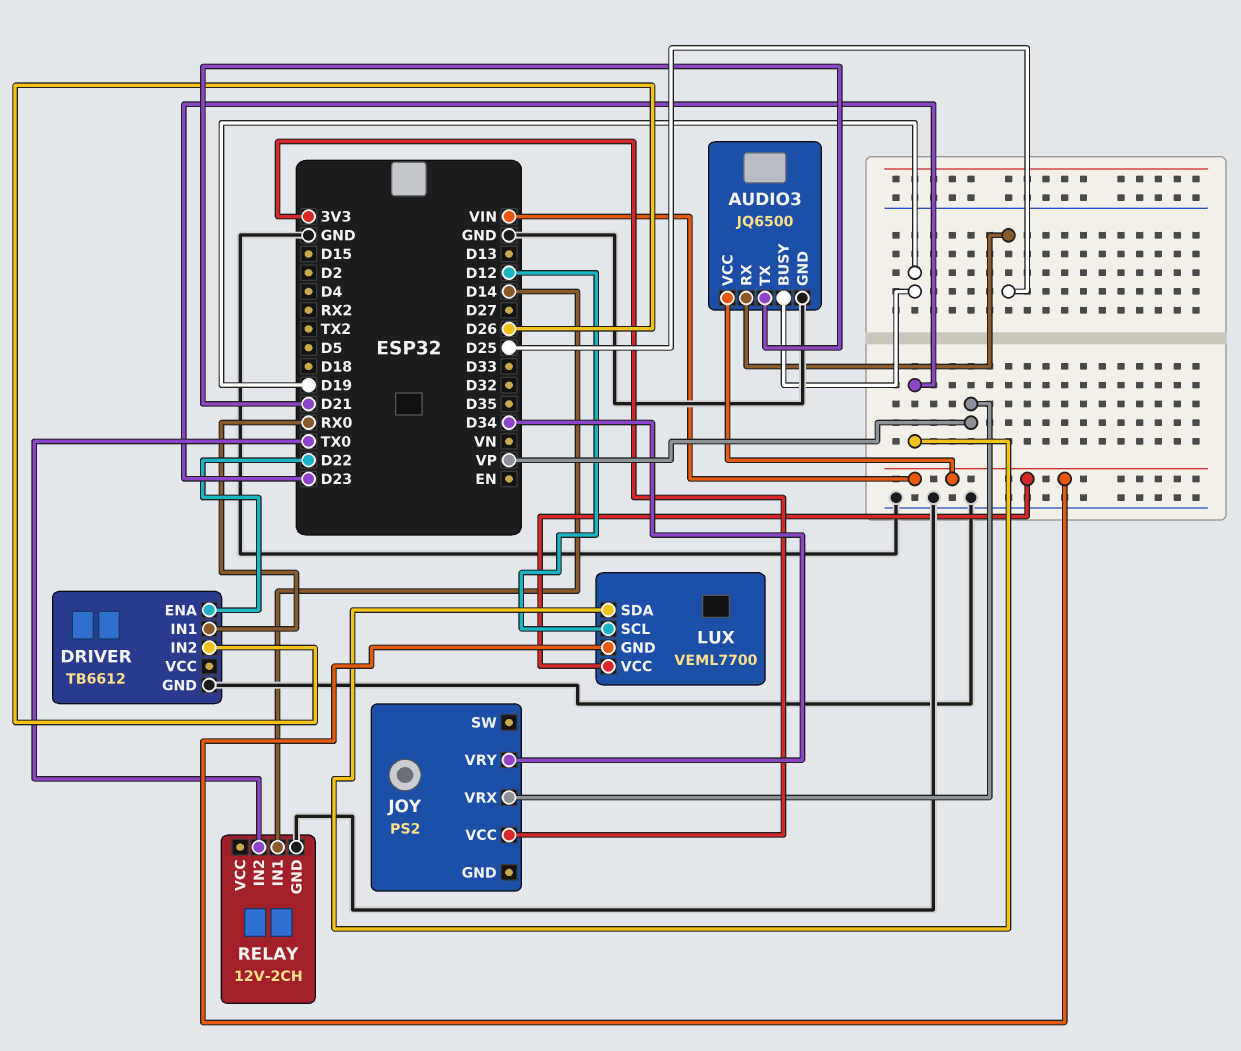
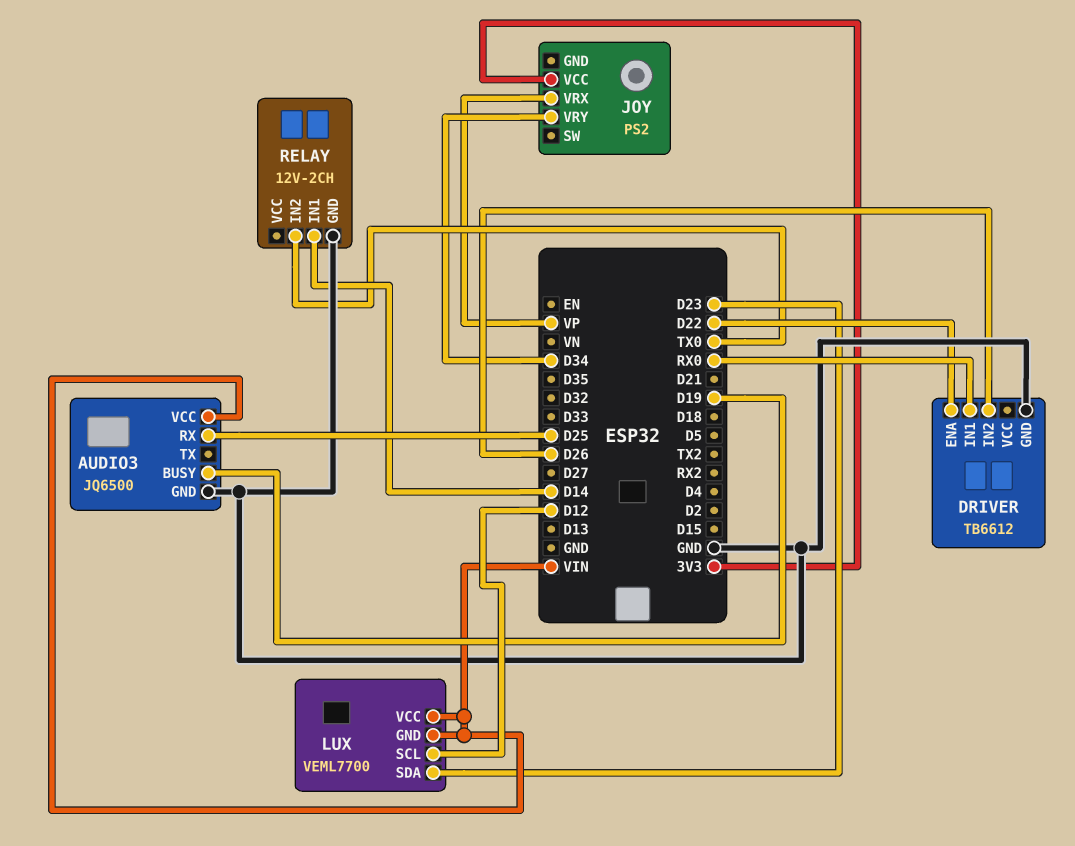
AUDIO3 pin TX: D21 -> none

